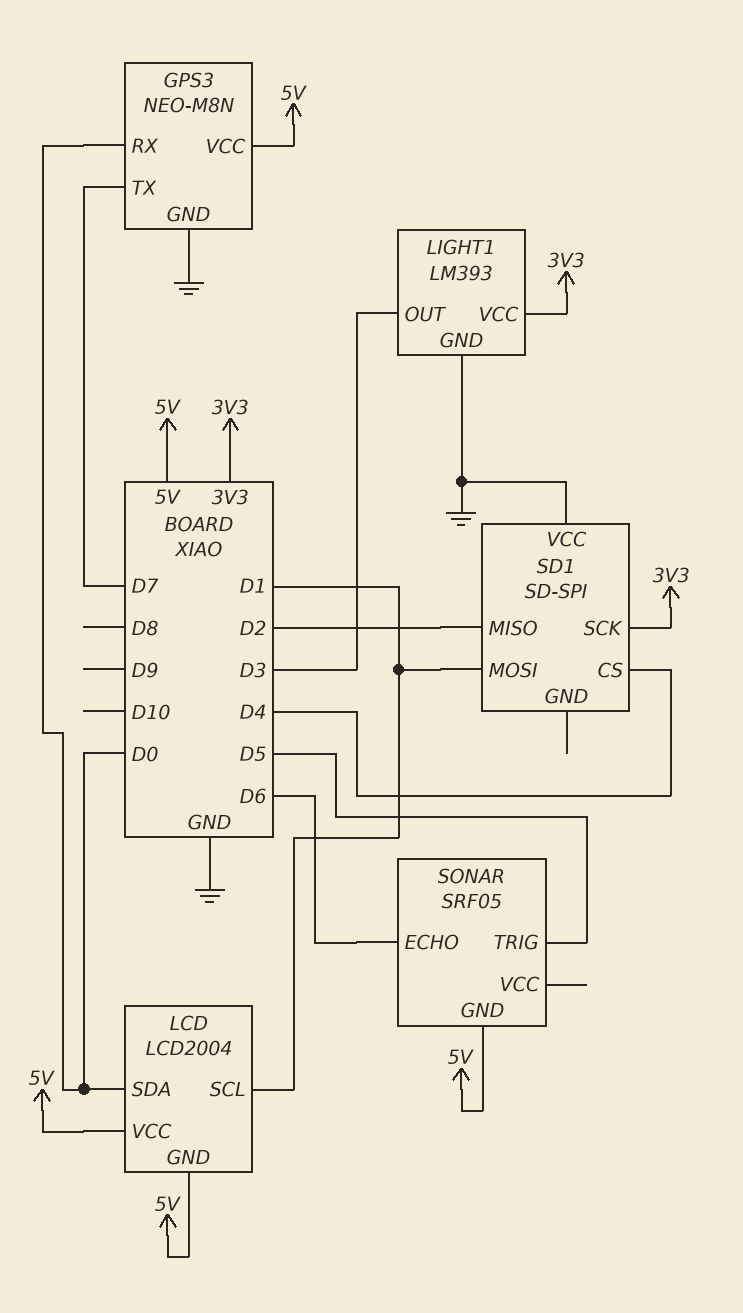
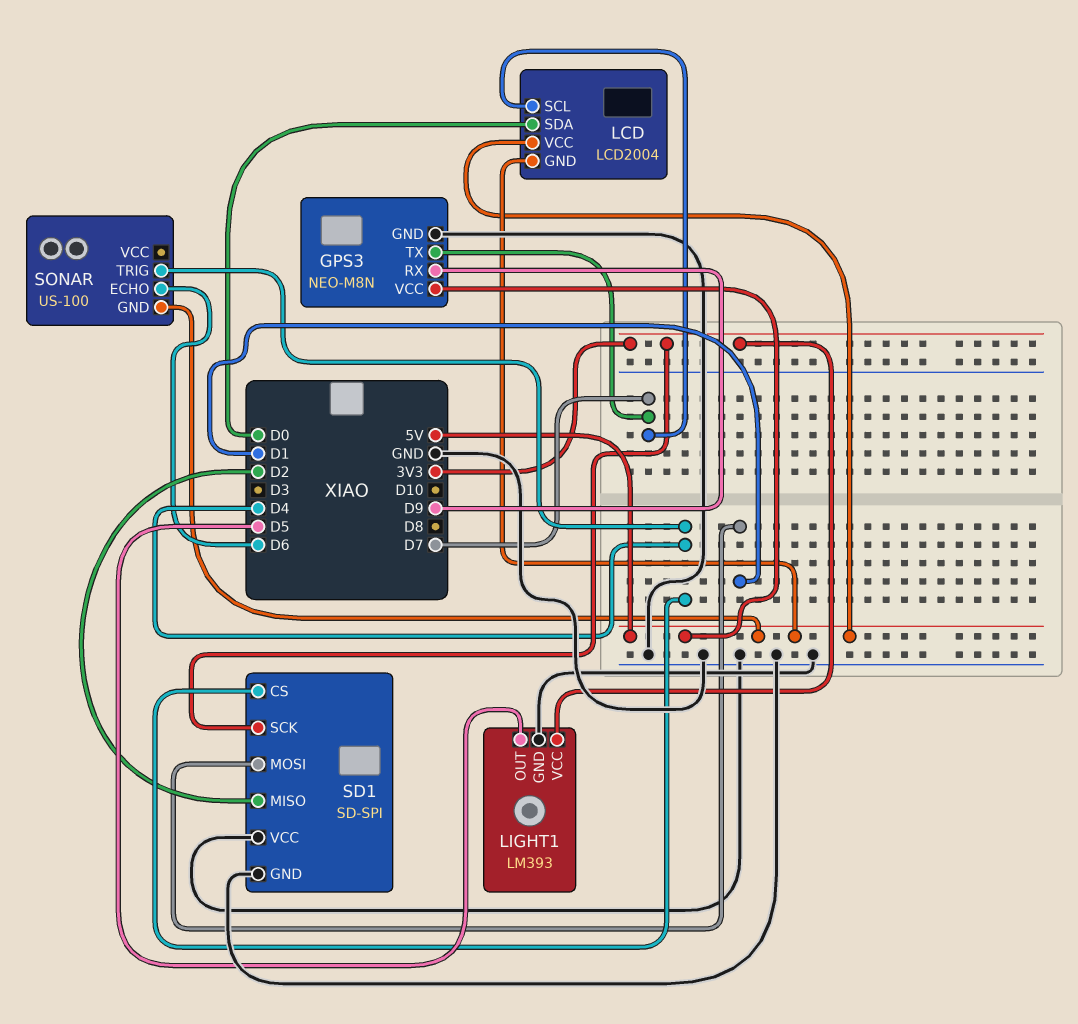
GPS3 pin RX: D0 -> D9
LCD pin SCL: D1 -> D7
LIGHT1 pin OUT: D3 -> D5
SD1 pin GND: none -> GND
SONAR: SRF05 -> US-100
SONAR pin TRIG: D5 -> D4

